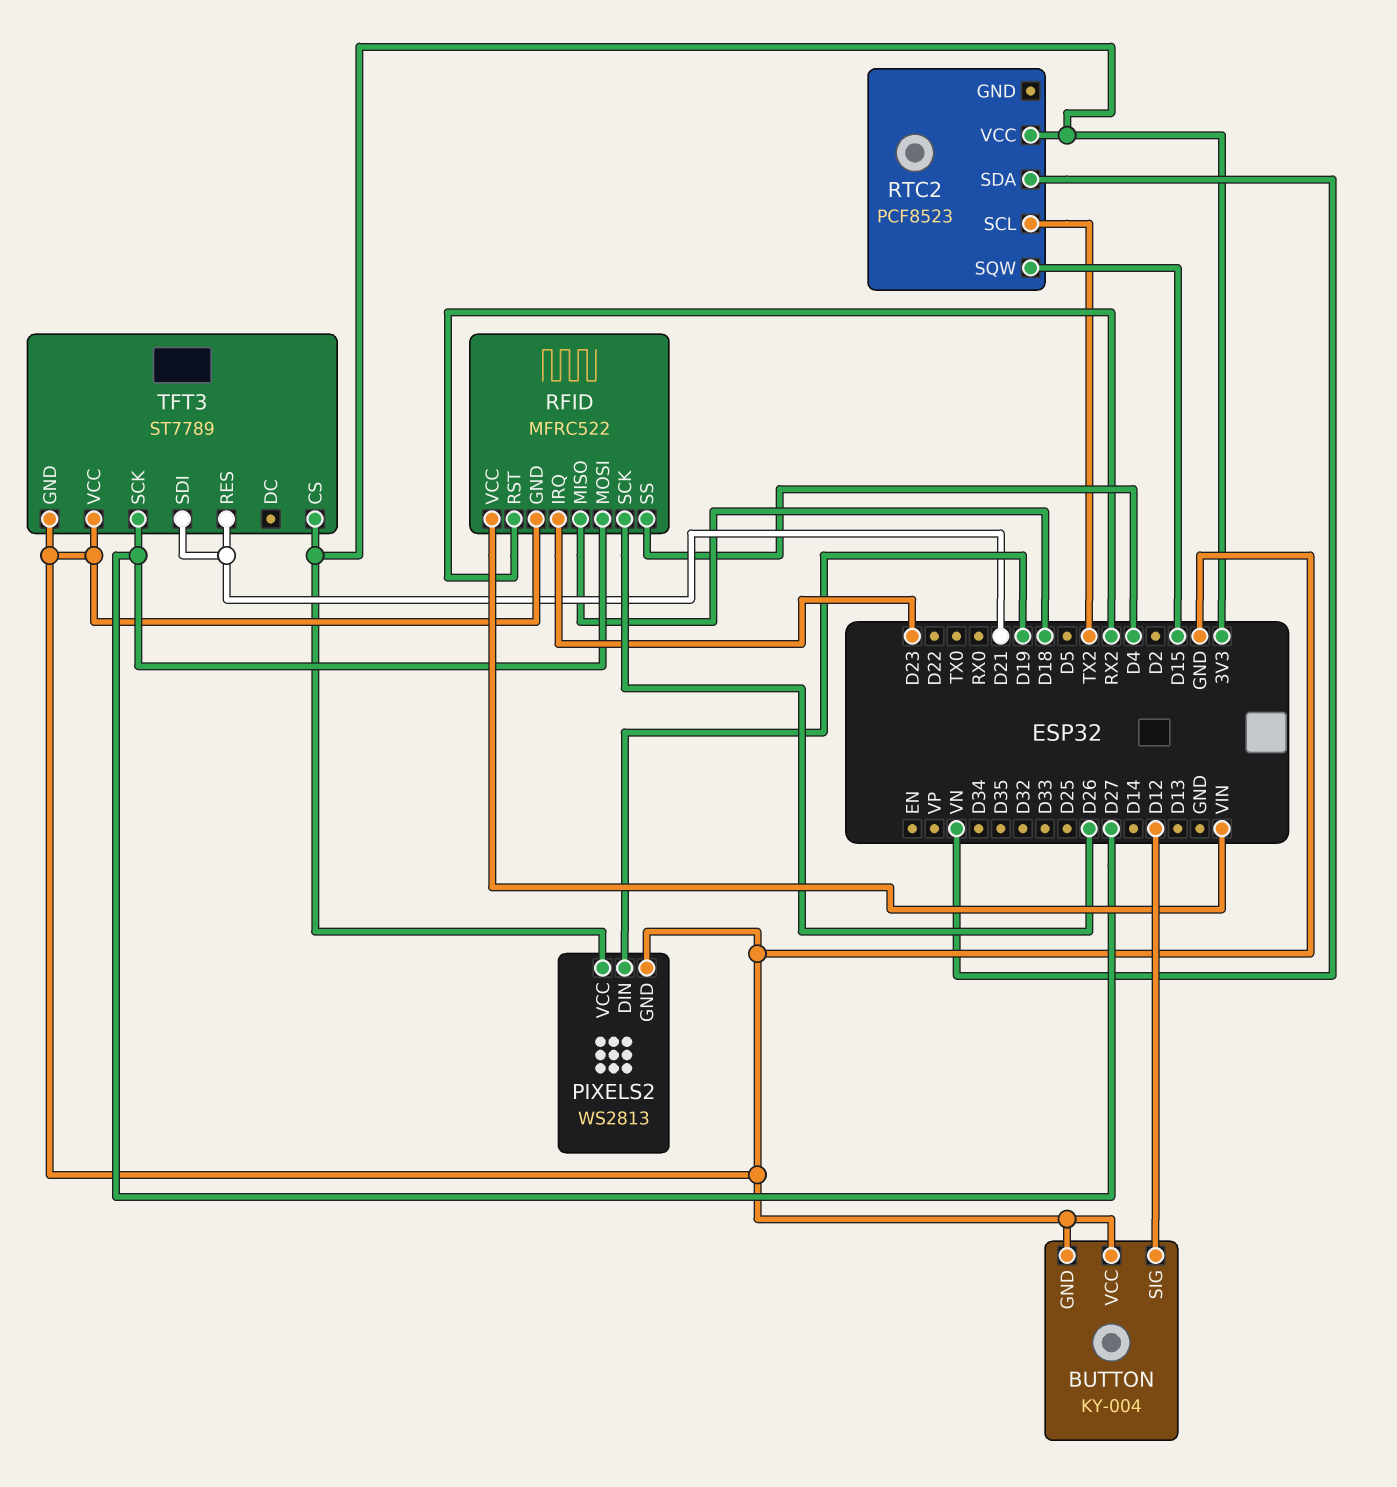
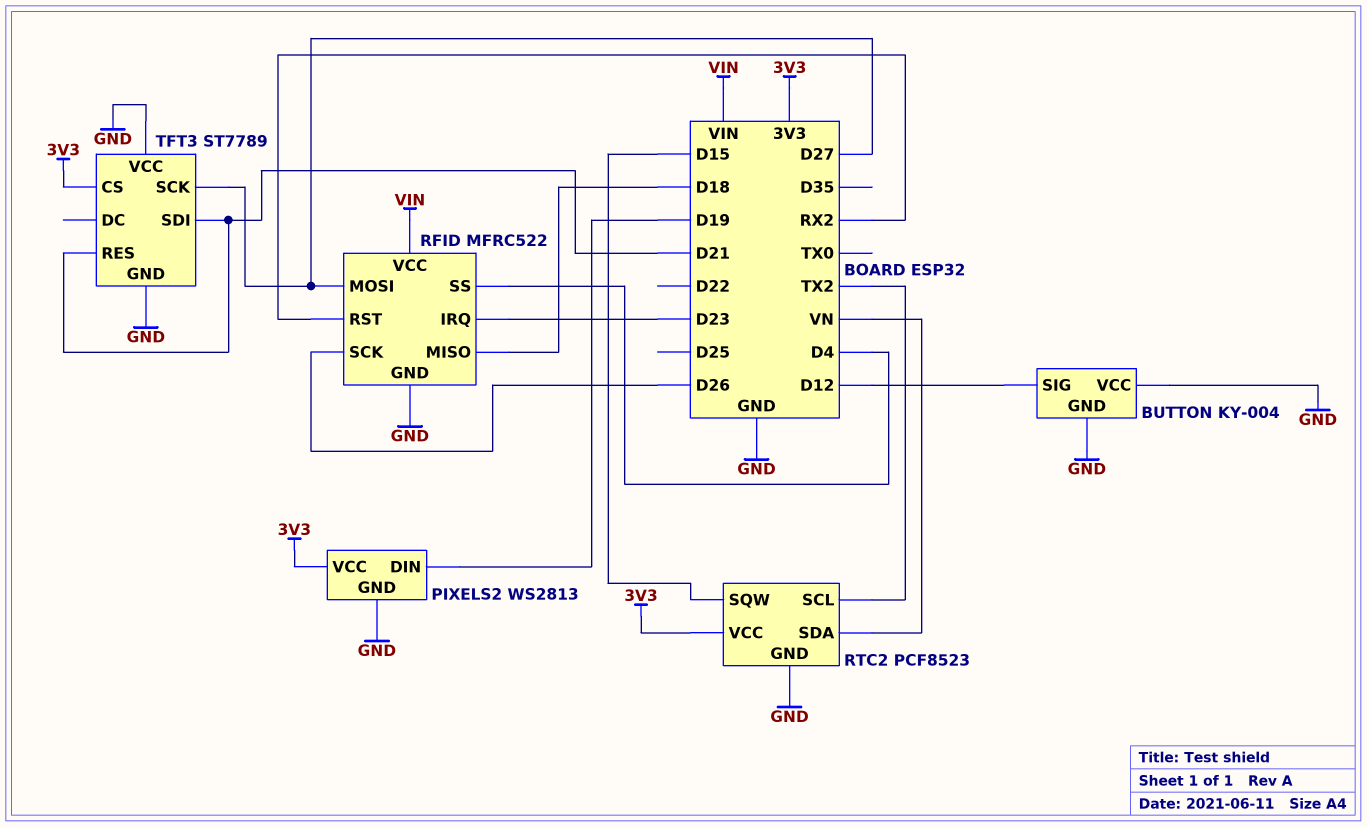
RTC2 pin GND: none -> GND

